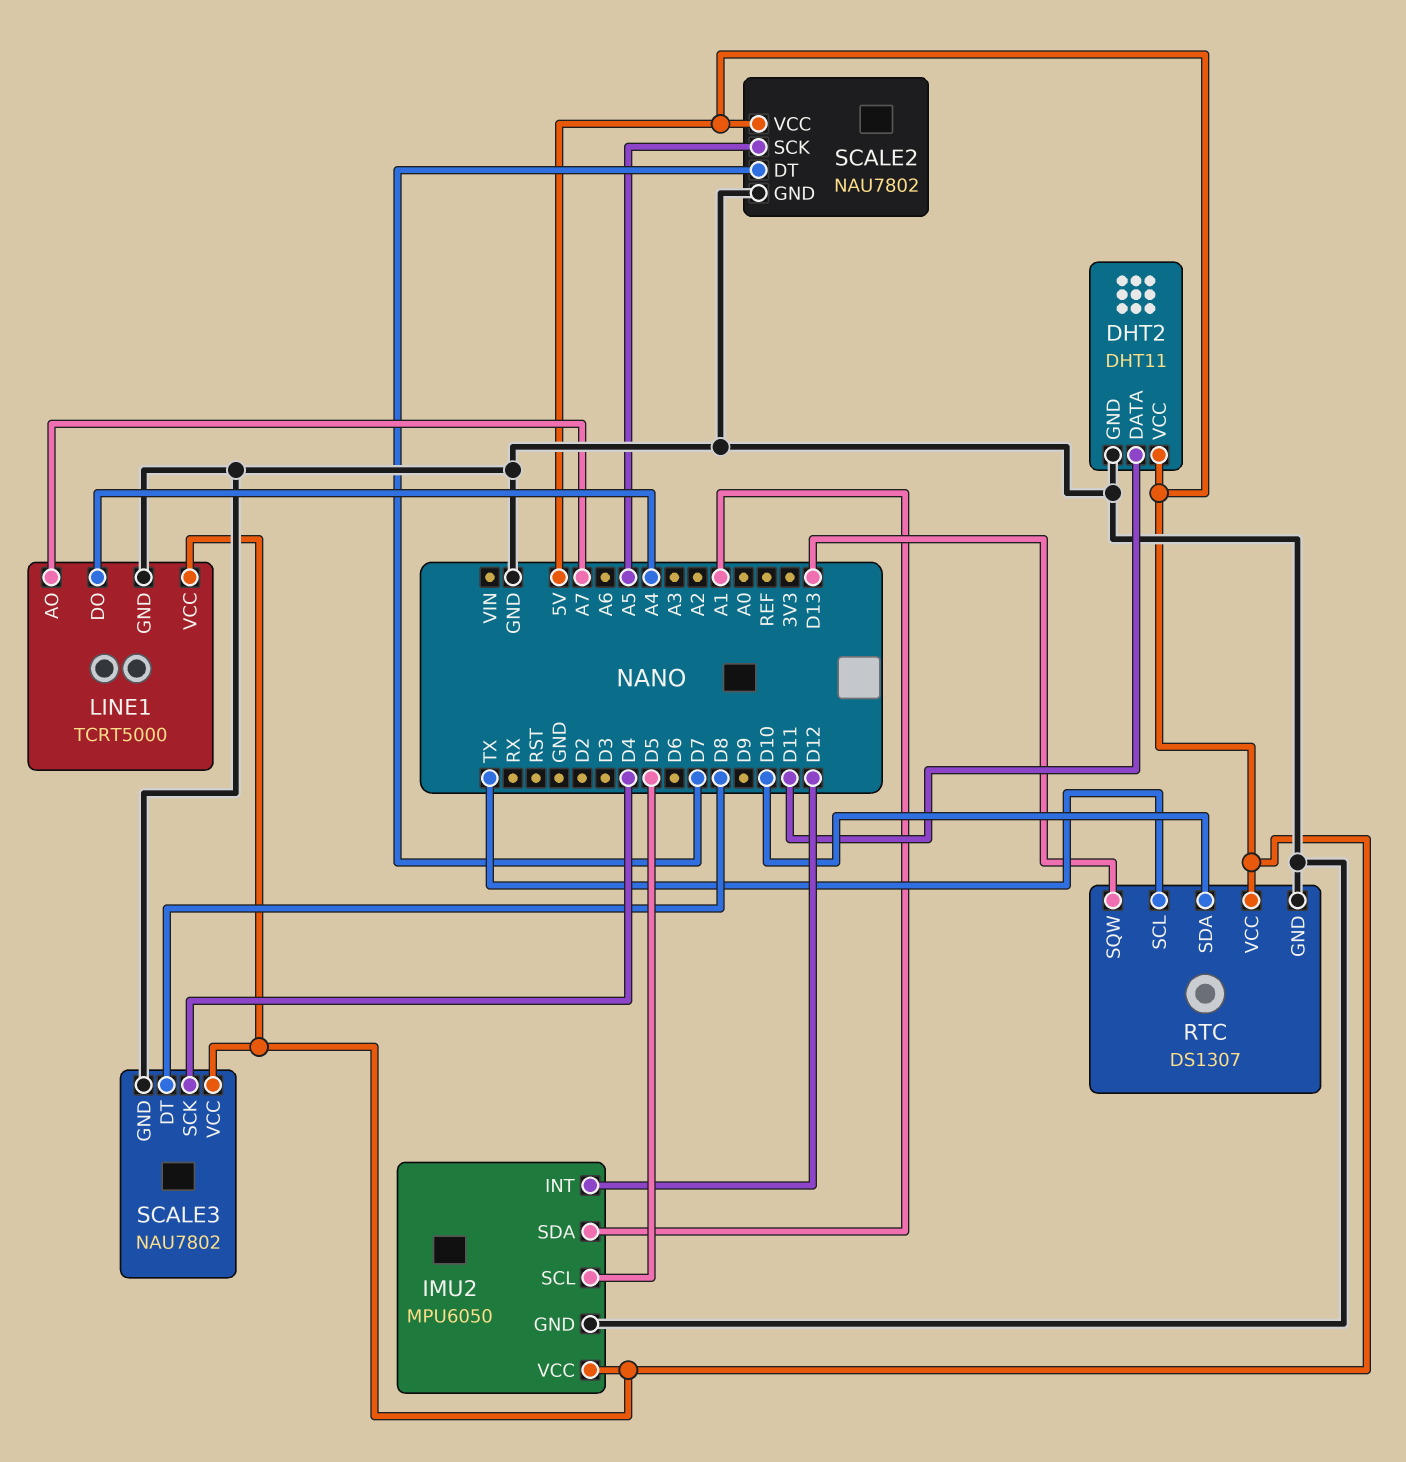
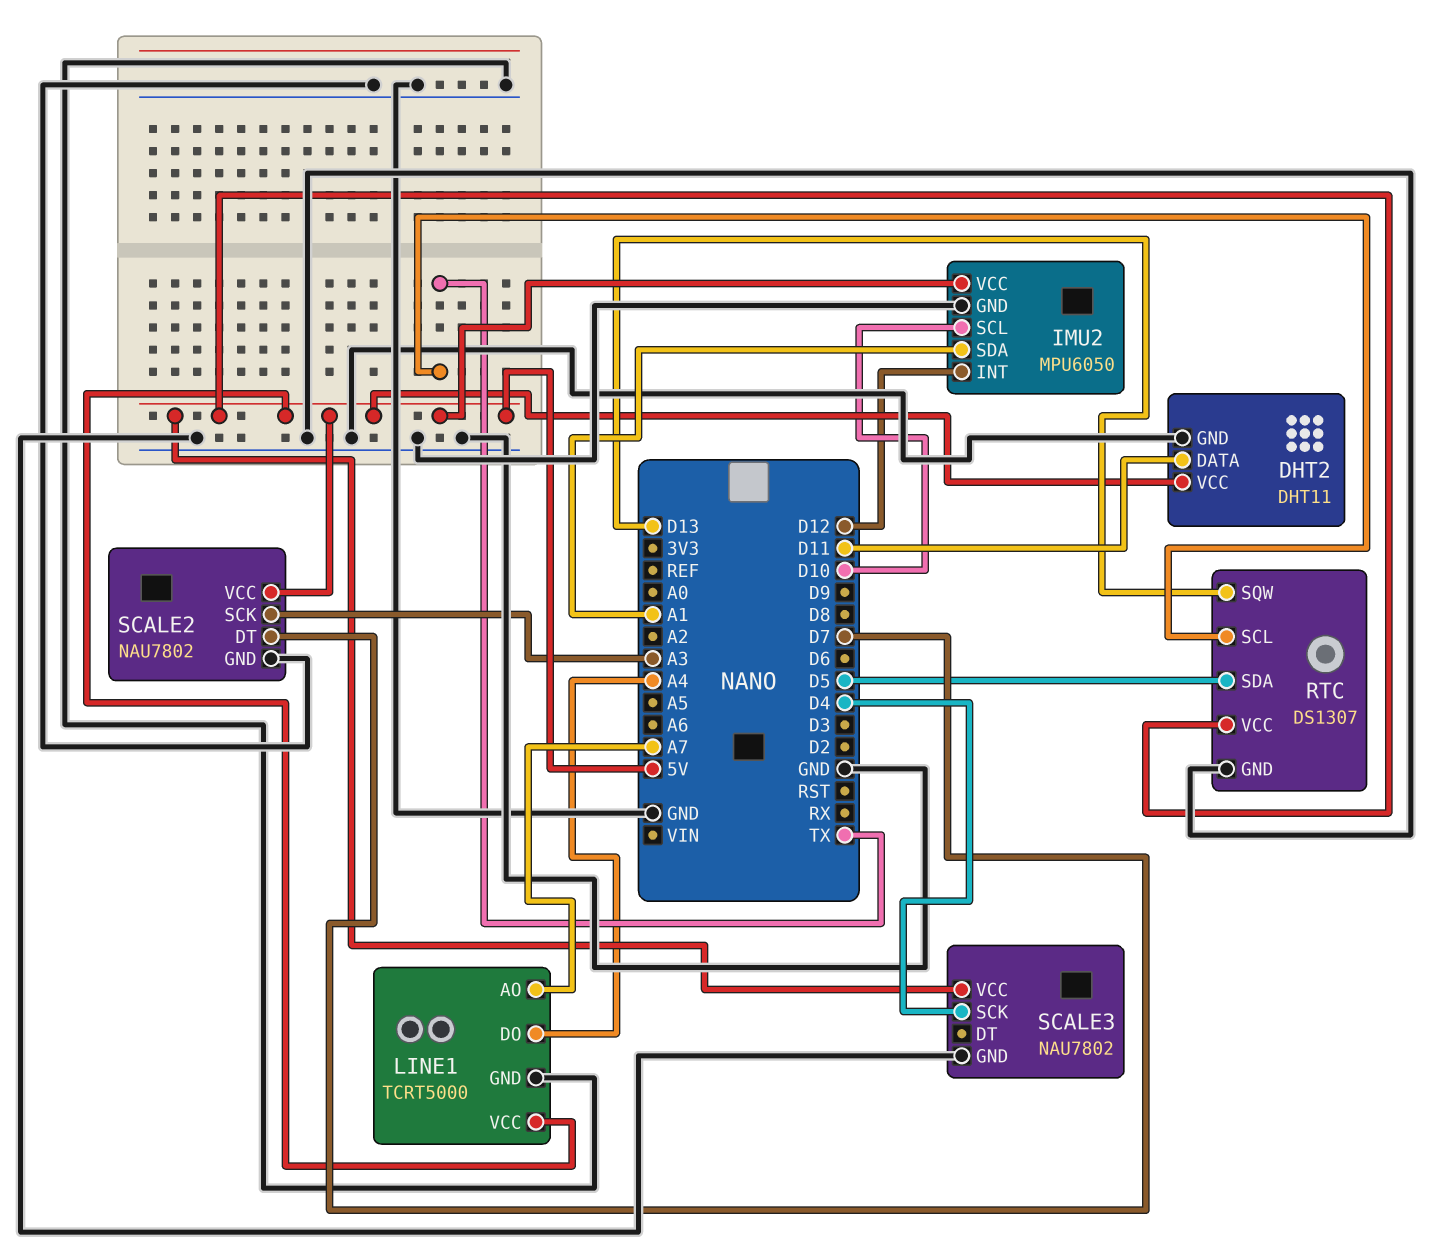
IMU2 pin SCL: D5 -> D10
RTC pin SDA: D10 -> D5
SCALE2 pin SCK: A5 -> A3
SCALE3 pin DT: D8 -> none

